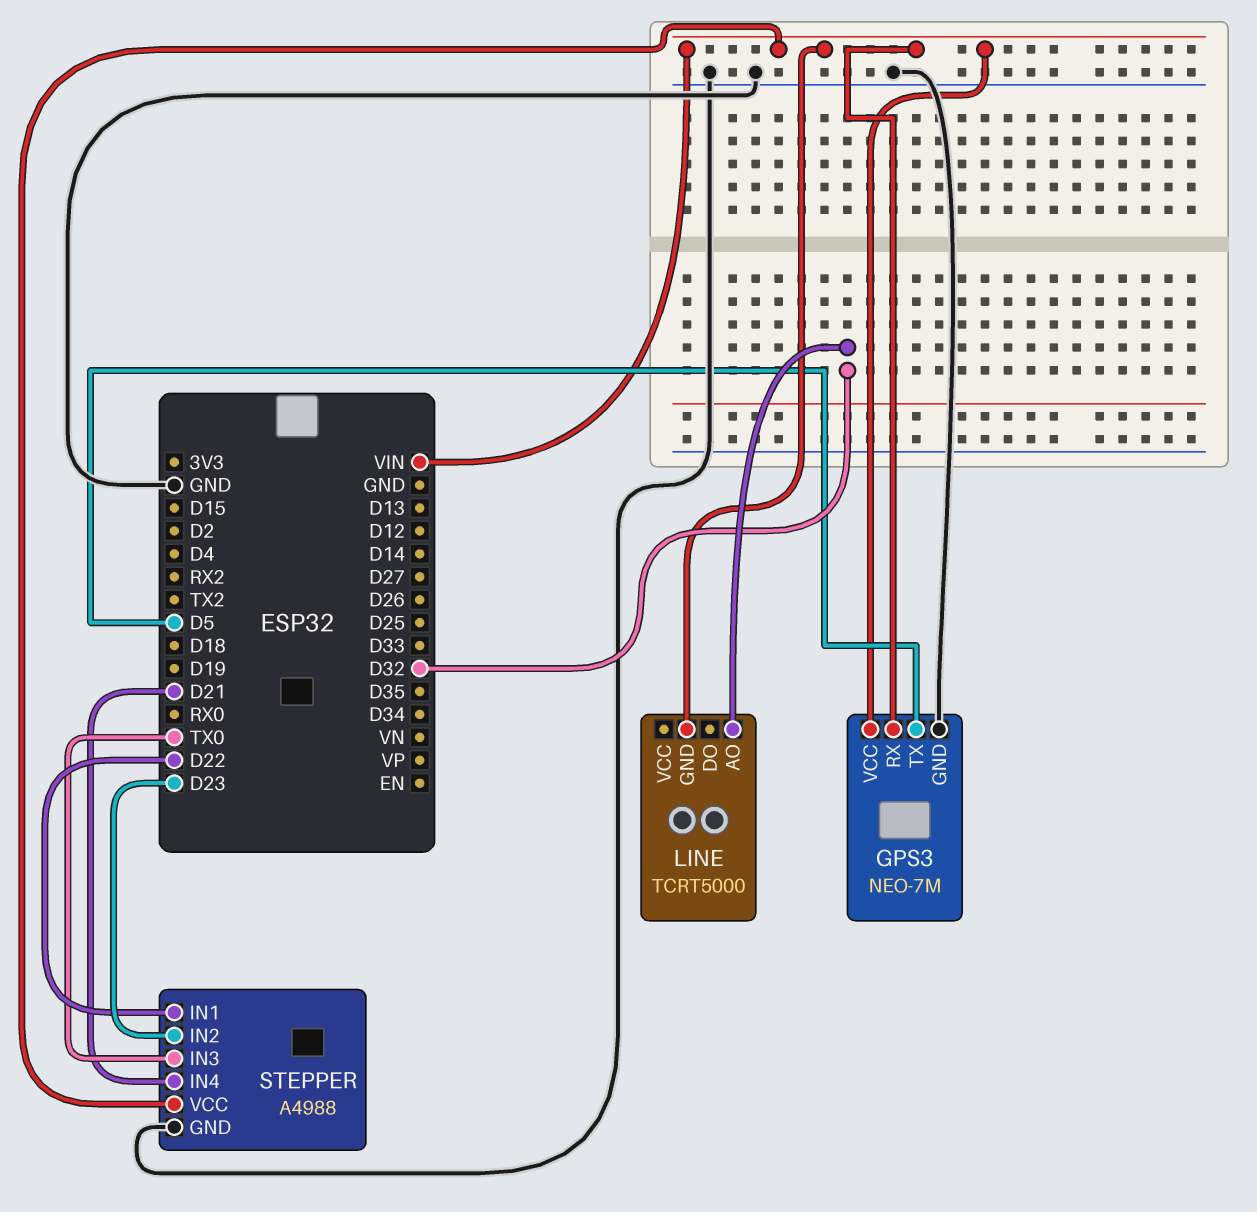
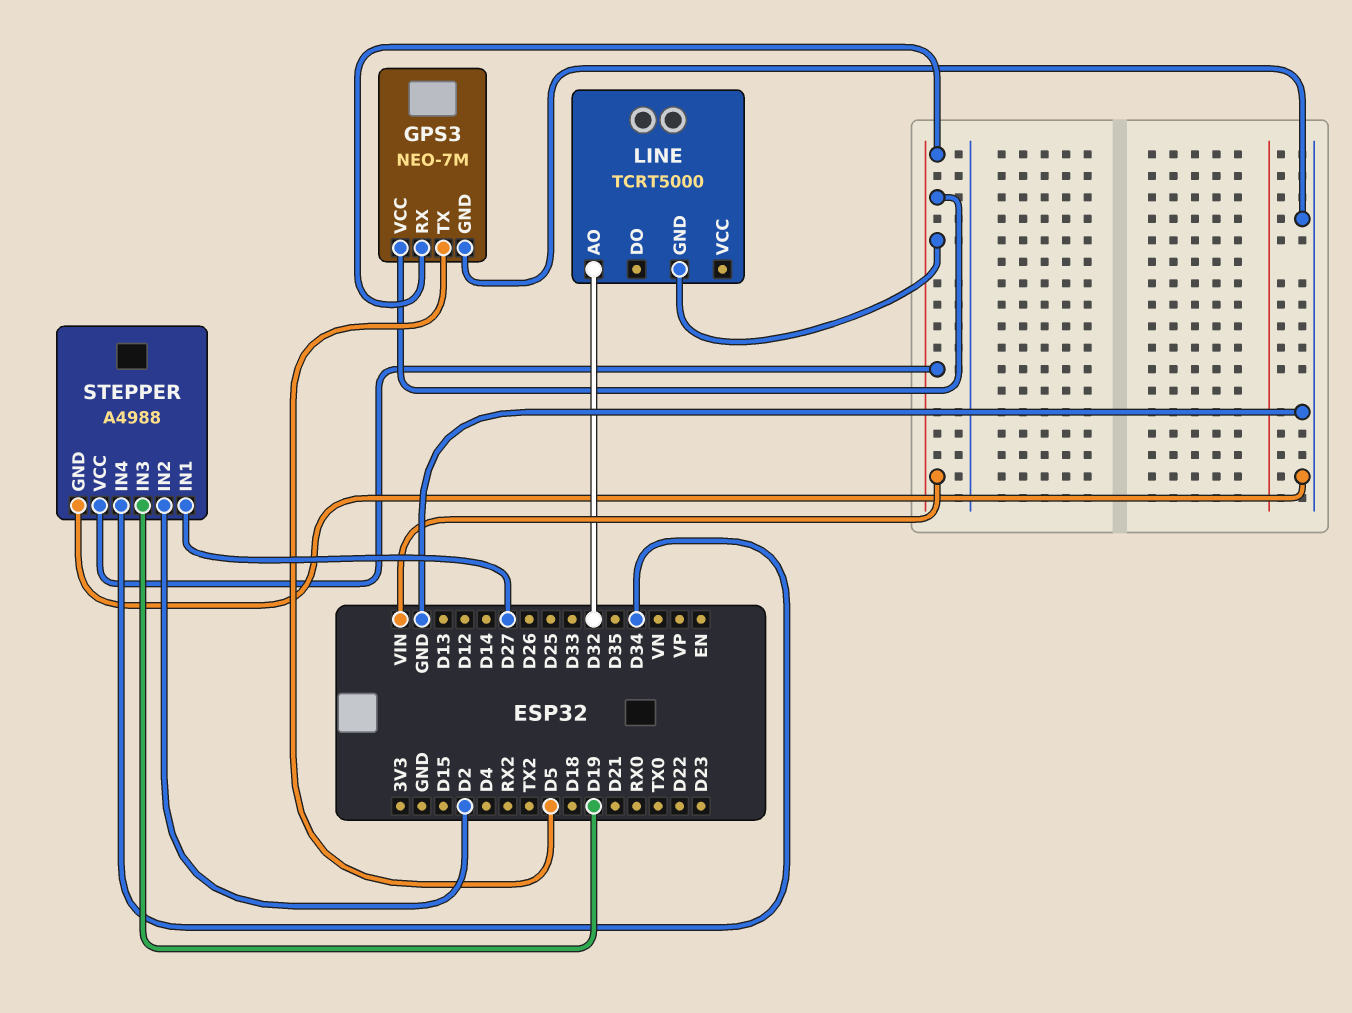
STEPPER pin IN1: D22 -> D27
STEPPER pin IN2: D23 -> D2
STEPPER pin IN3: TX0 -> D19
STEPPER pin IN4: D21 -> D34

